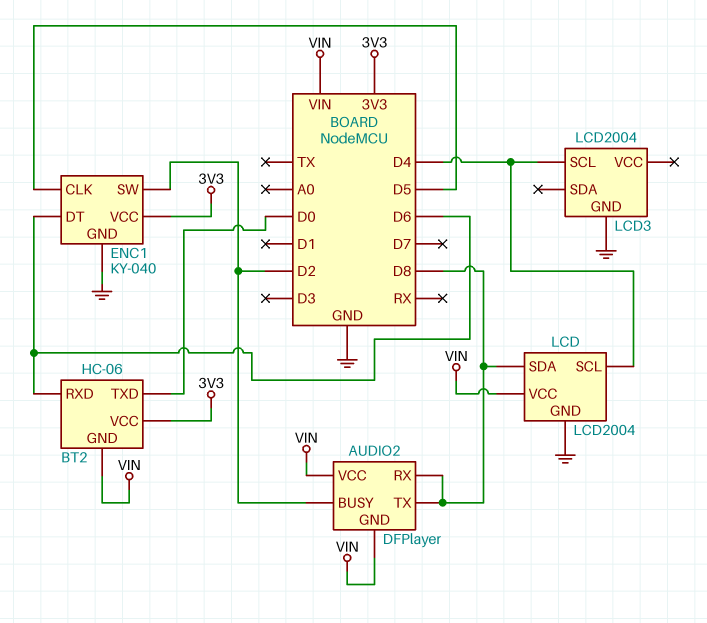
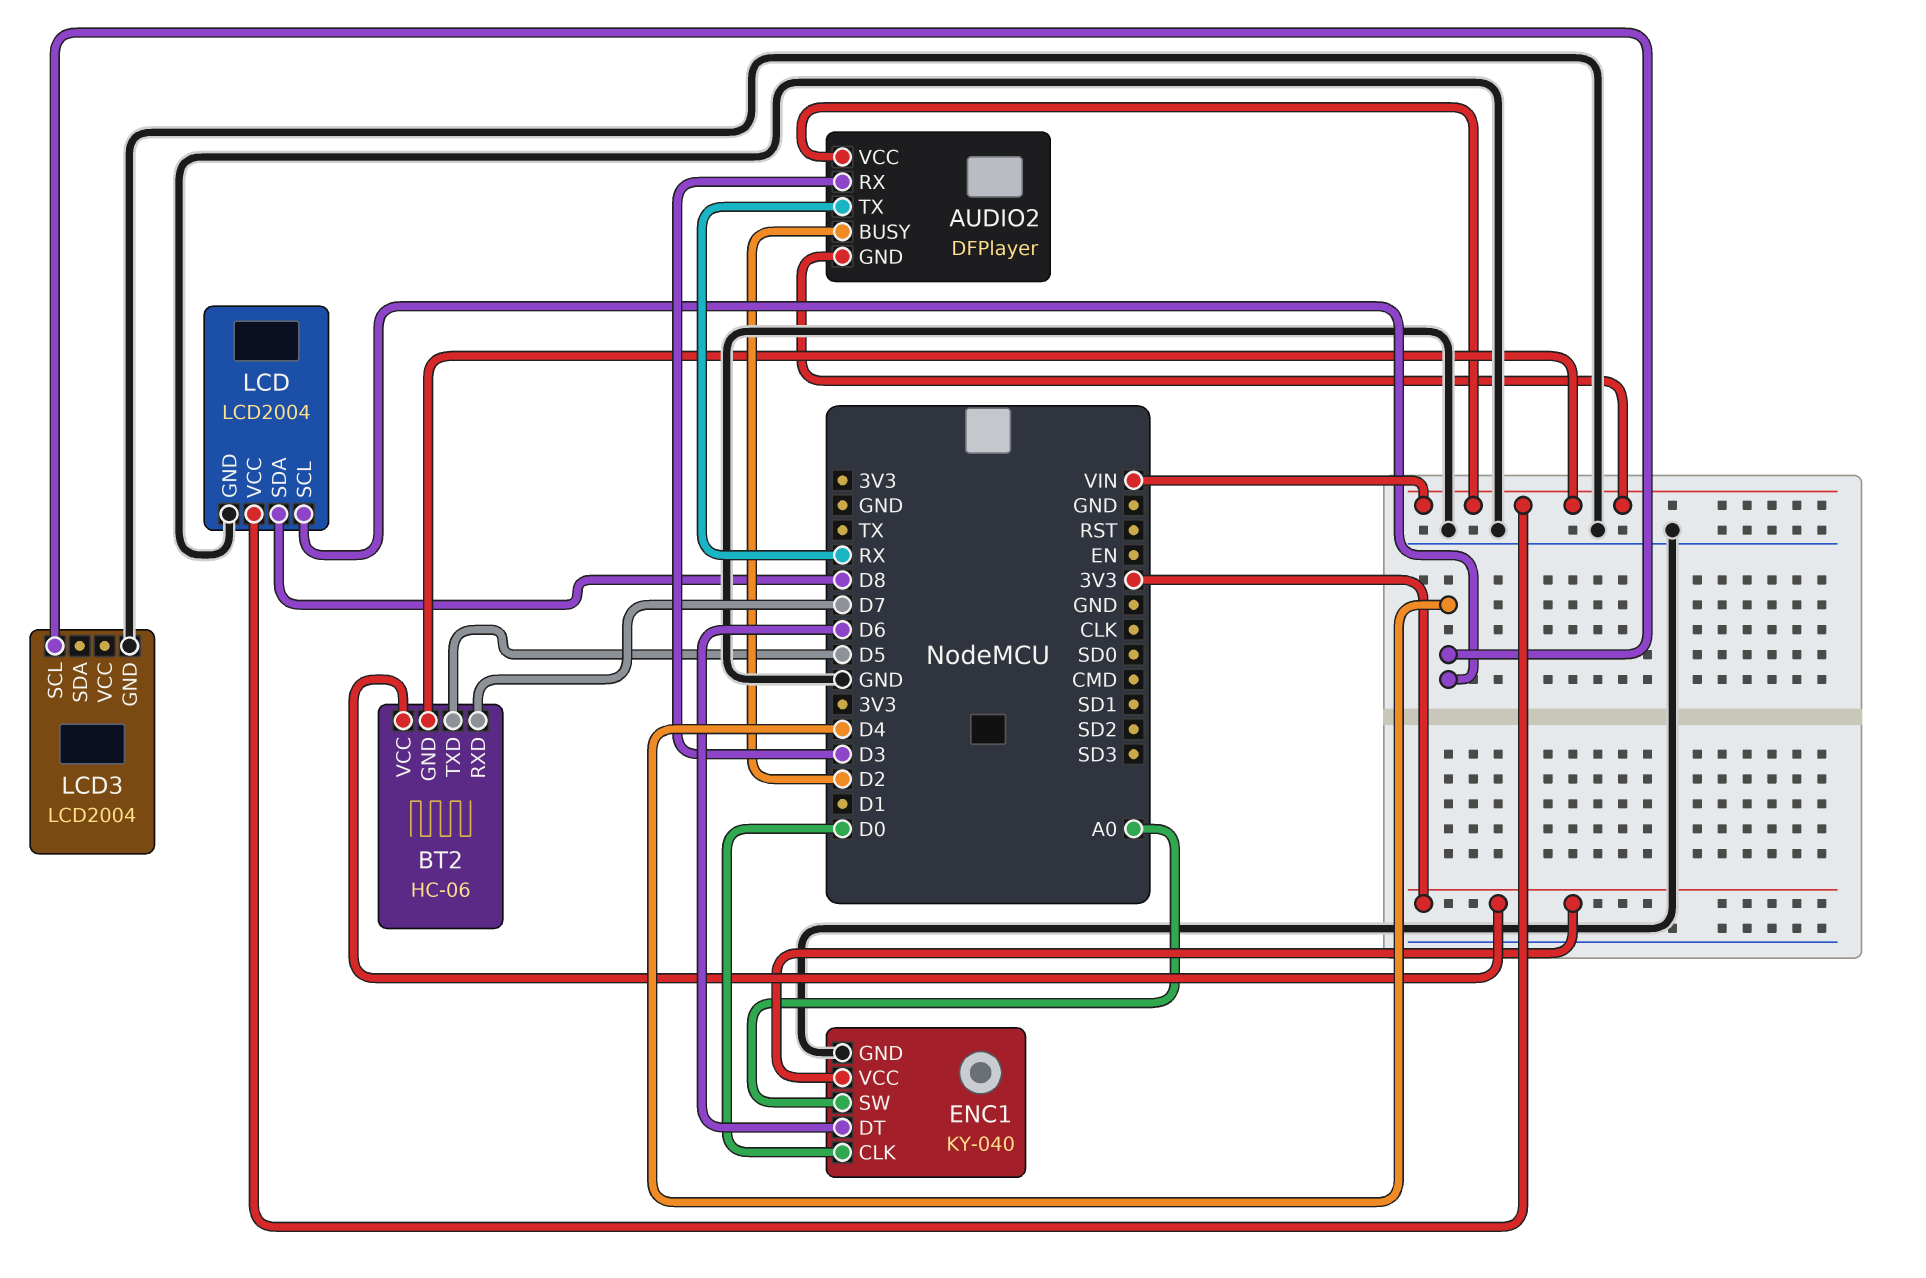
AUDIO2 pin RX: D8 -> D3
AUDIO2 pin TX: D8 -> RX
BT2 pin RXD: D6 -> D7
BT2 pin TXD: D0 -> D5
ENC1 pin CLK: D5 -> D0
ENC1 pin SW: D2 -> A0

